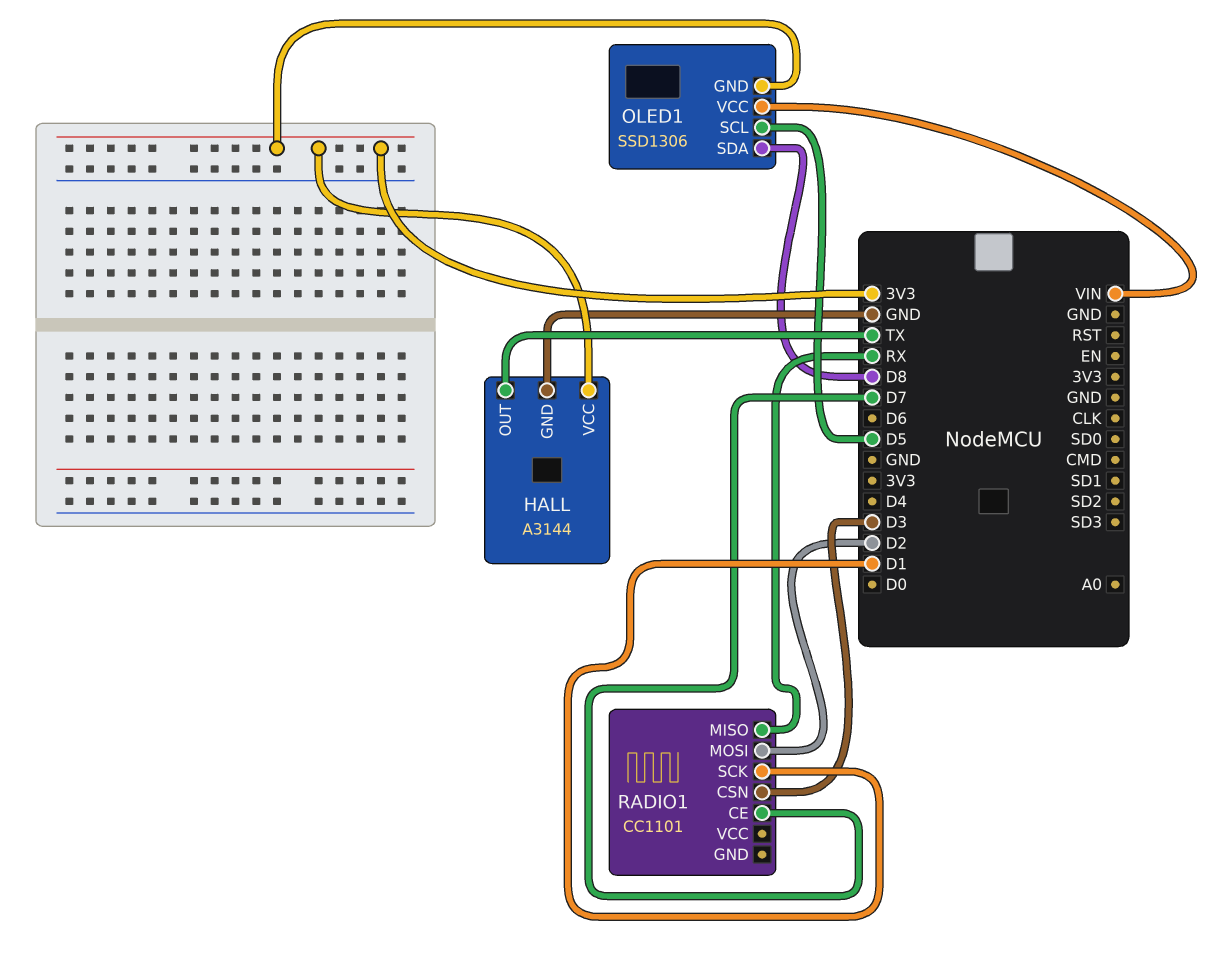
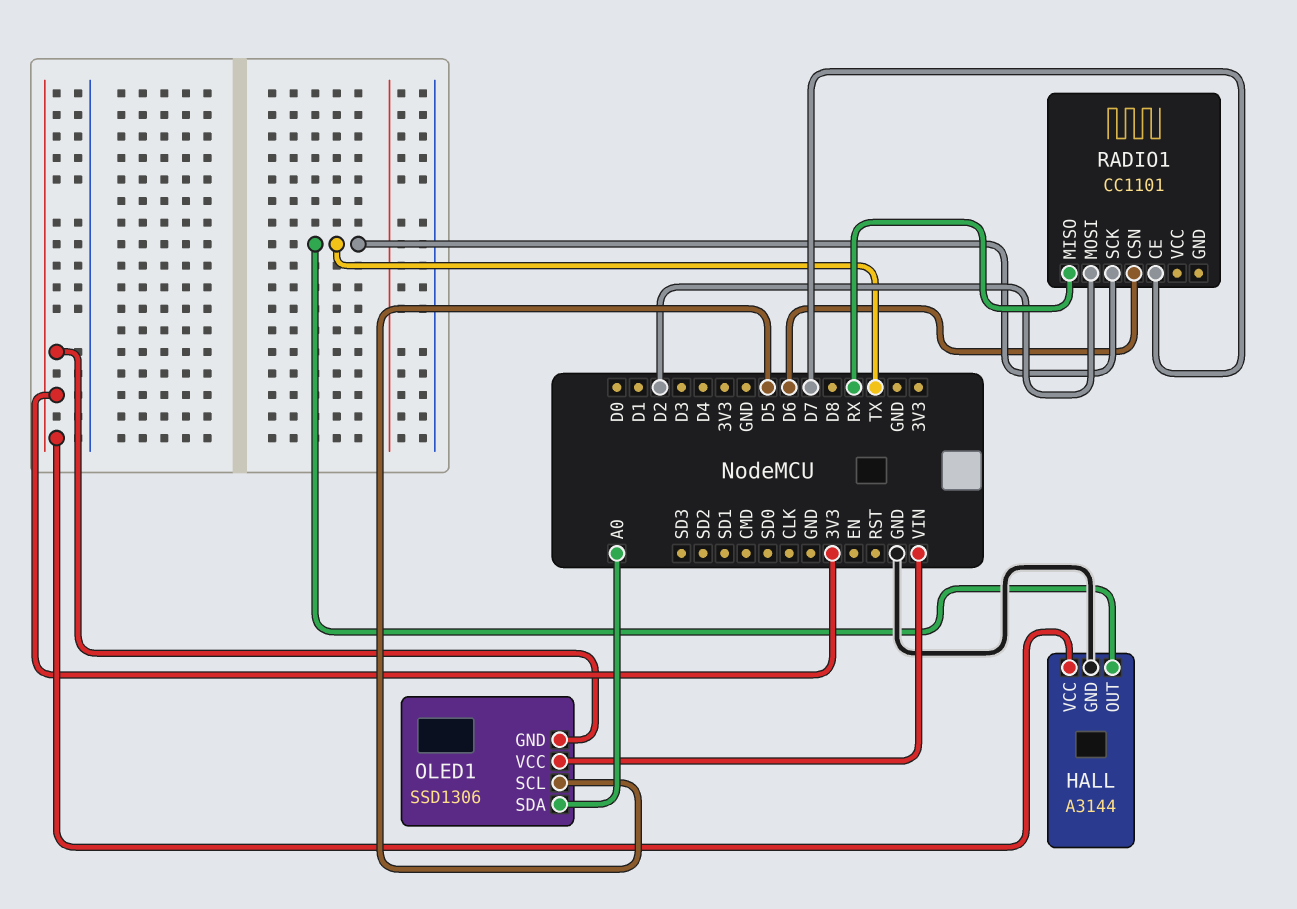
OLED1 pin SDA: D8 -> A0
RADIO1 pin CSN: D3 -> D6
RADIO1 pin SCK: D1 -> TX

